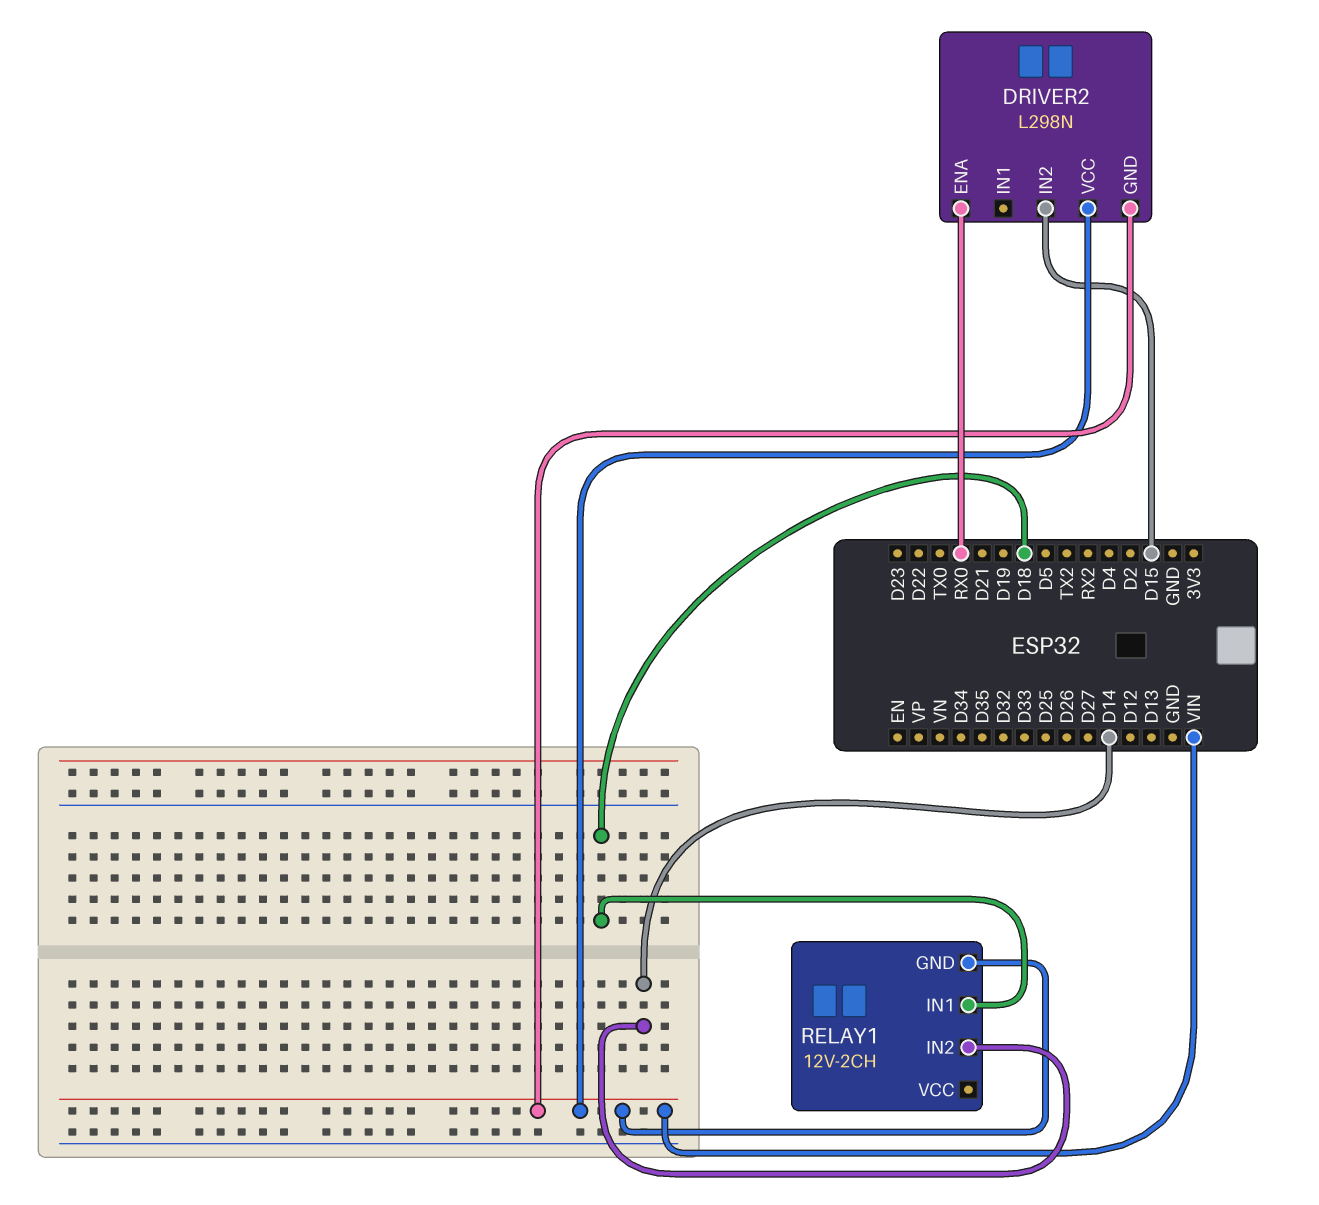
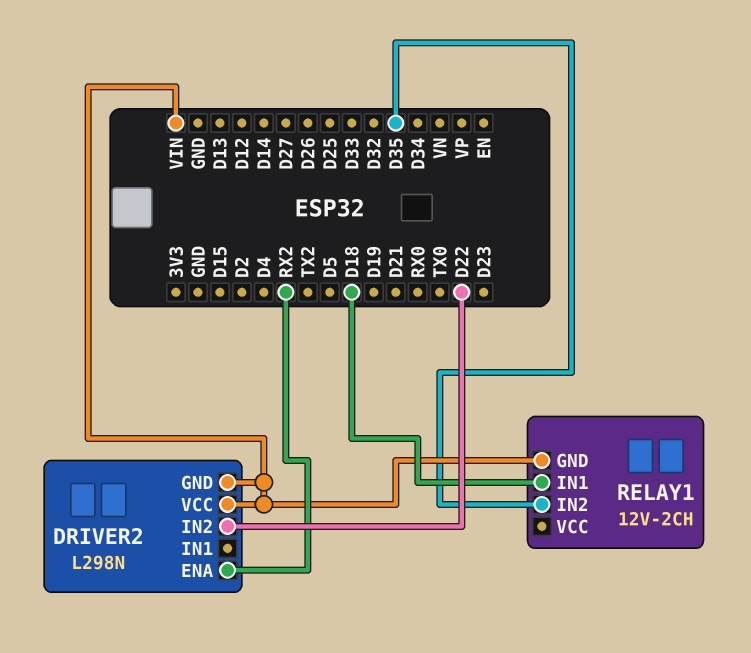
DRIVER2 pin ENA: RX0 -> RX2
DRIVER2 pin IN2: D15 -> D22
RELAY1 pin IN2: D14 -> D35

